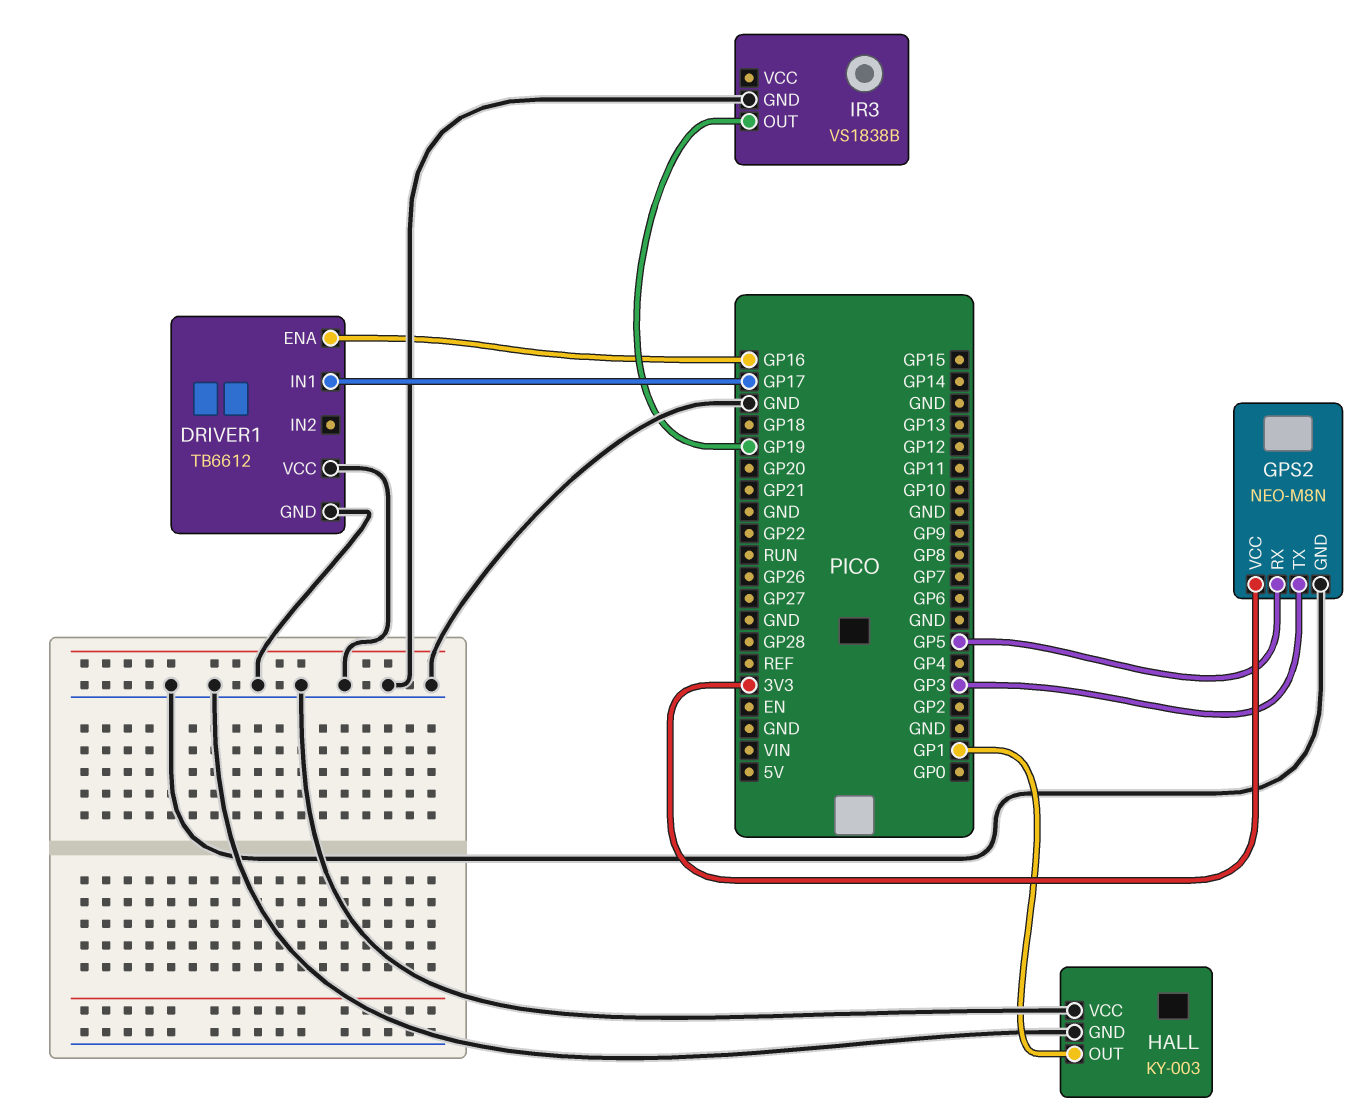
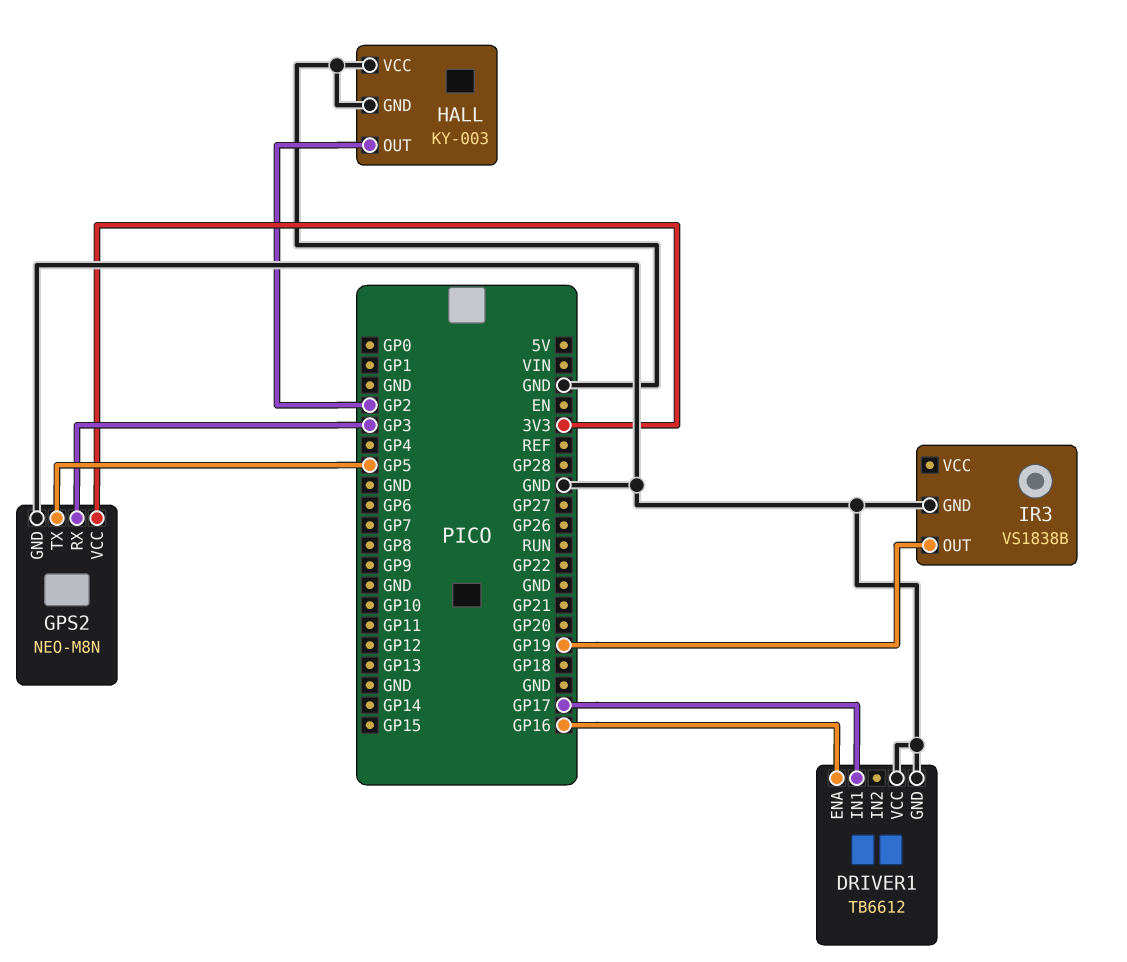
GPS2 pin RX: GP5 -> GP3
GPS2 pin TX: GP3 -> GP5
HALL pin OUT: GP1 -> GP2

